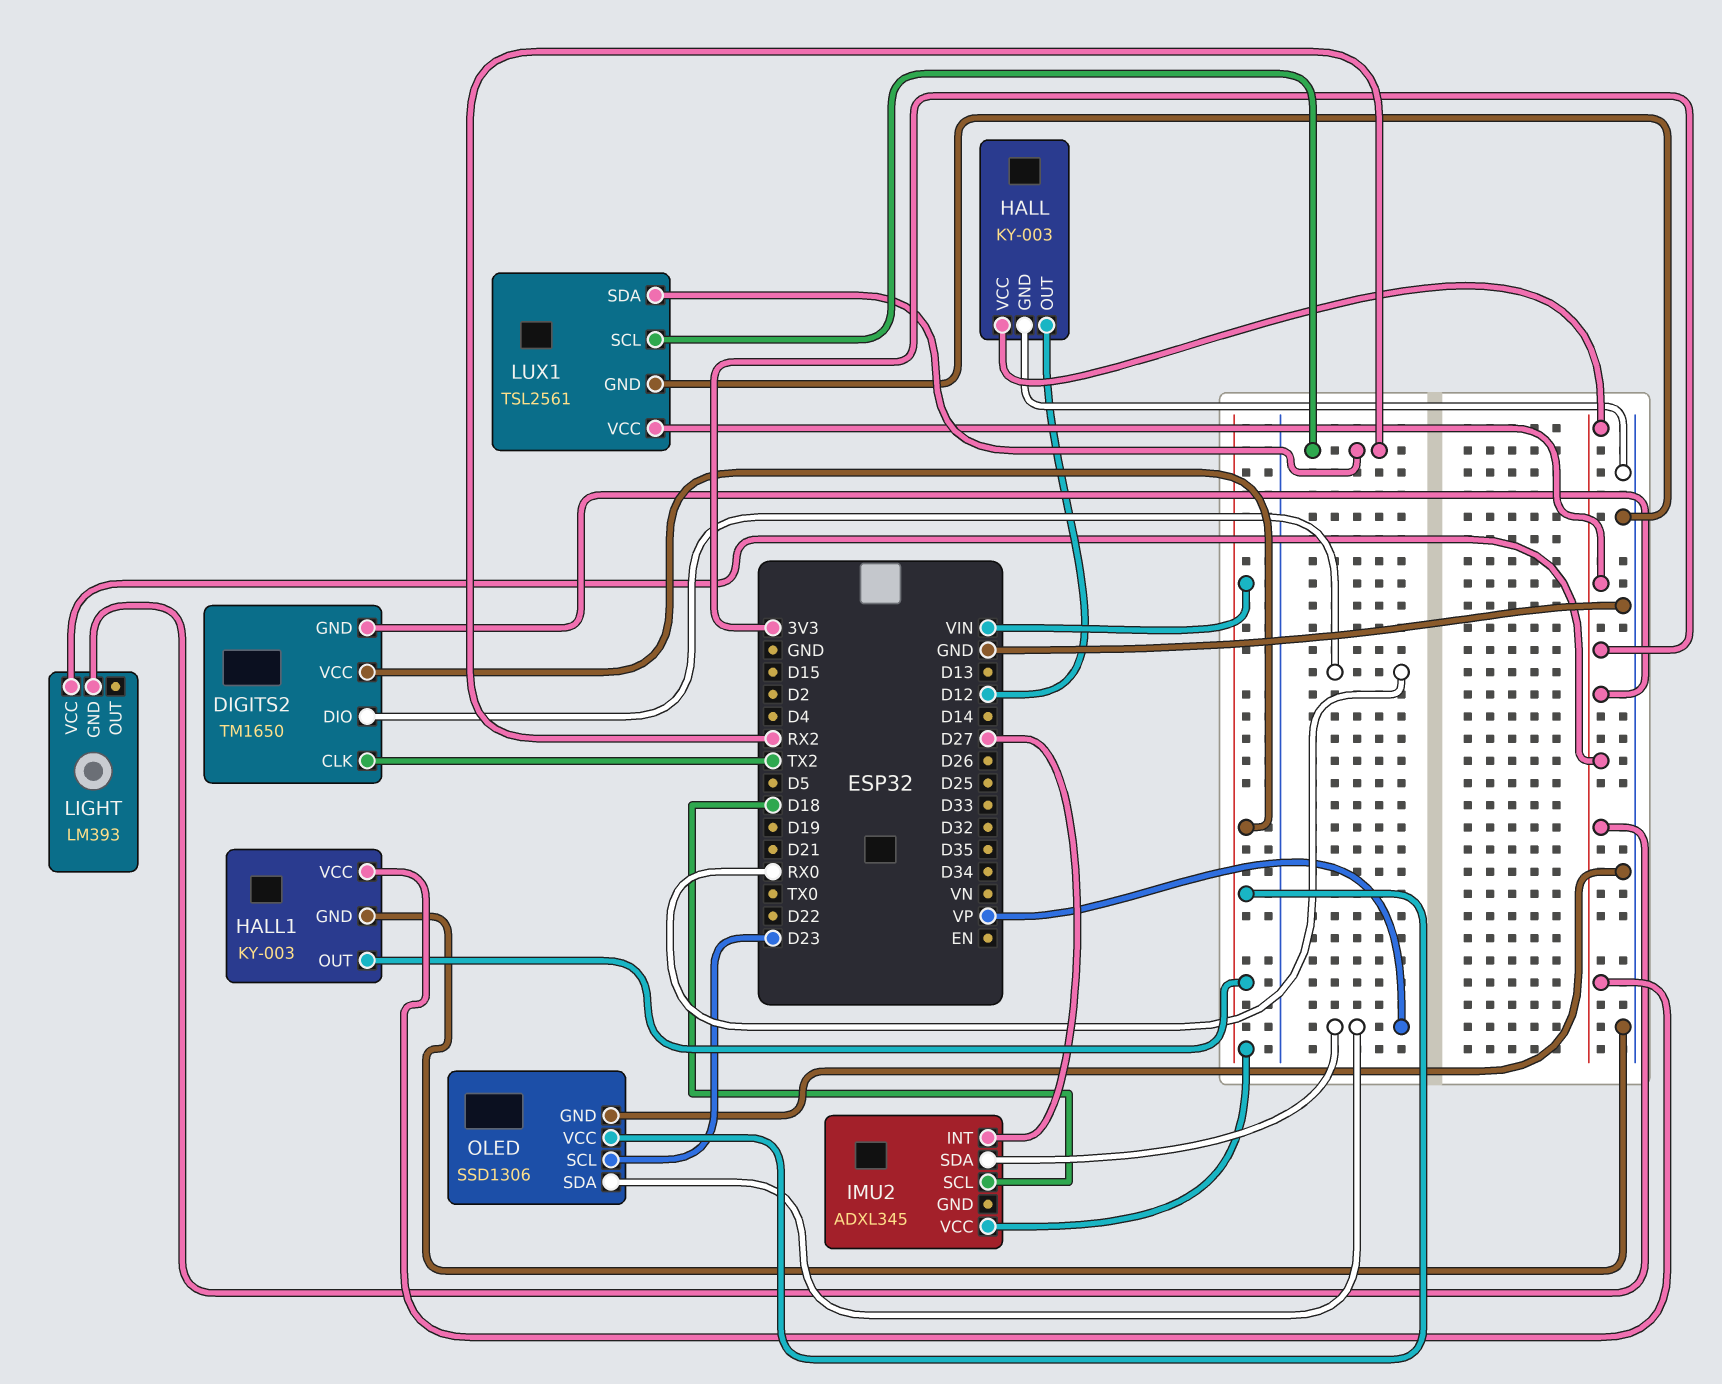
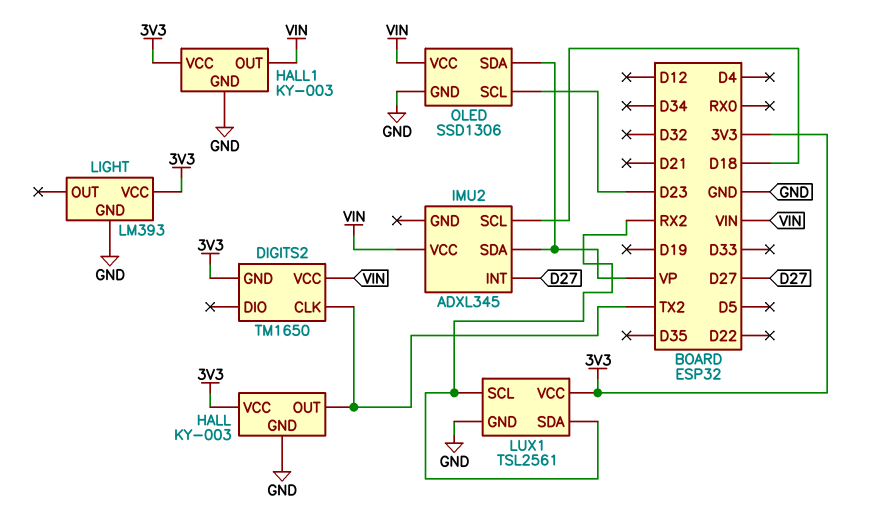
DIGITS2 pin DIO: RX0 -> none
HALL pin OUT: D12 -> TX2
LIGHT pin GND: 3V3 -> GND

